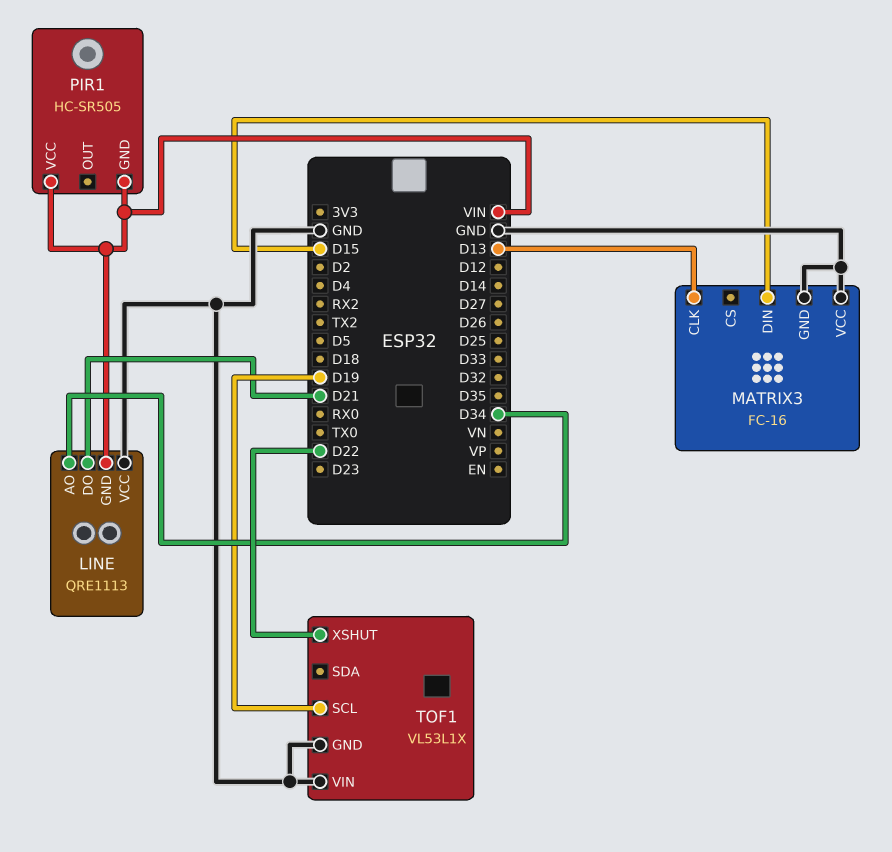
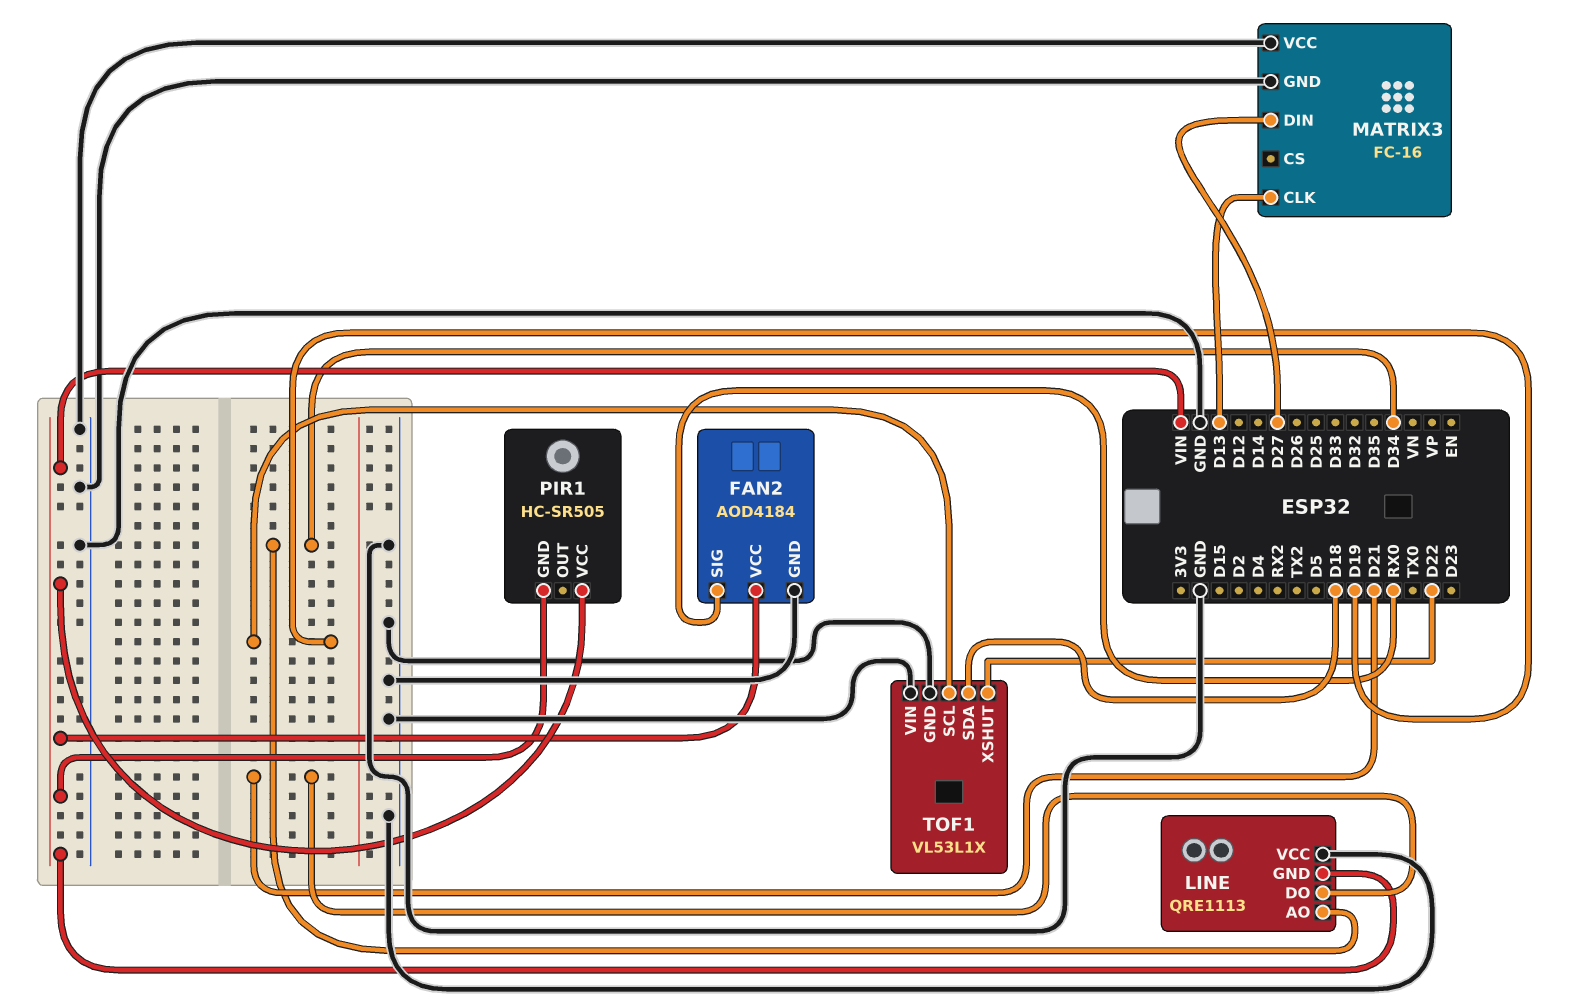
FAN2: none -> AOD4184
FAN2 pin GND: none -> GND
FAN2 pin SIG: none -> RX0
FAN2 pin VCC: none -> VIN
MATRIX3 pin DIN: D15 -> D27
TOF1 pin SDA: none -> D18

